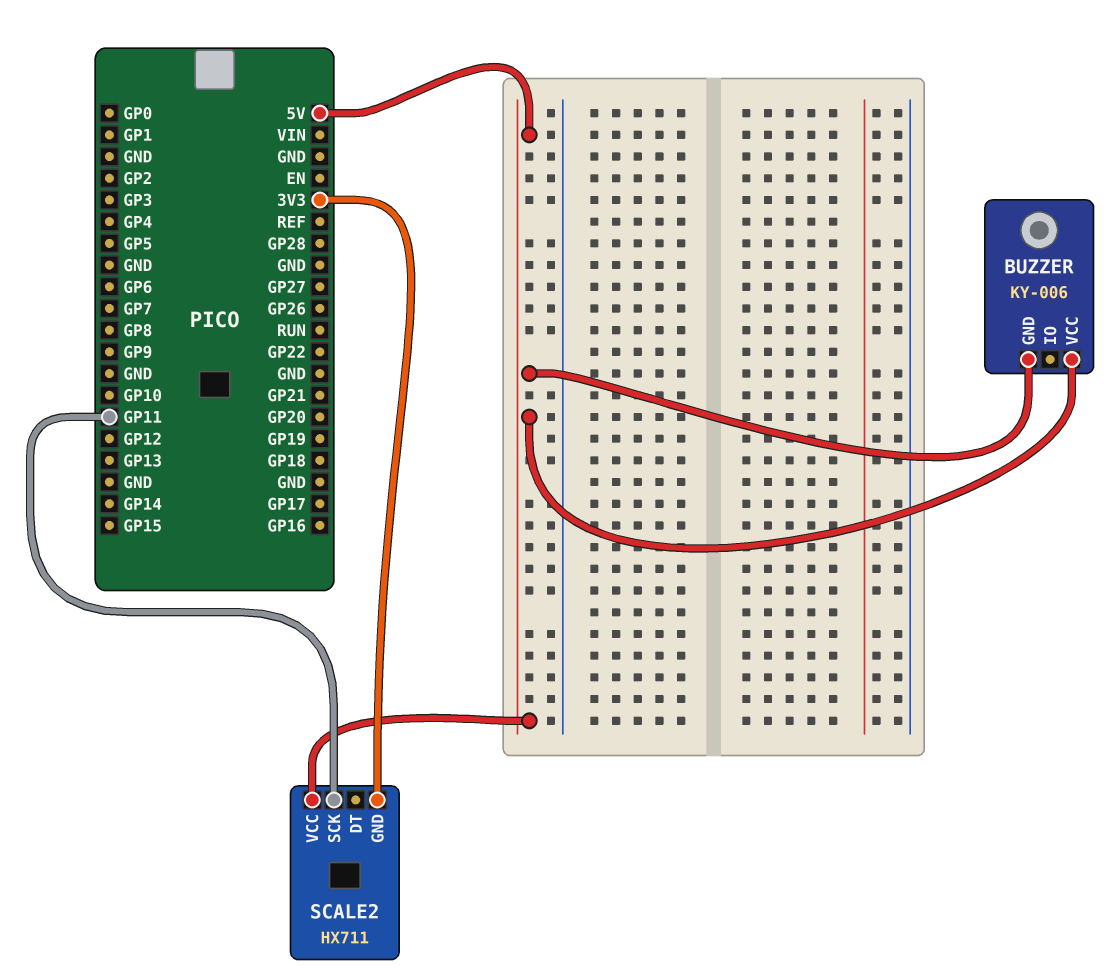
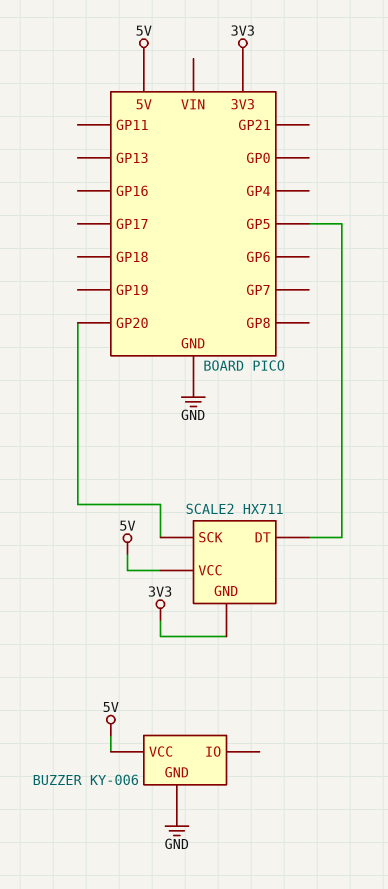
BUZZER pin GND: 5V -> GND
SCALE2 pin DT: none -> GP5
SCALE2 pin SCK: GP11 -> GP20

